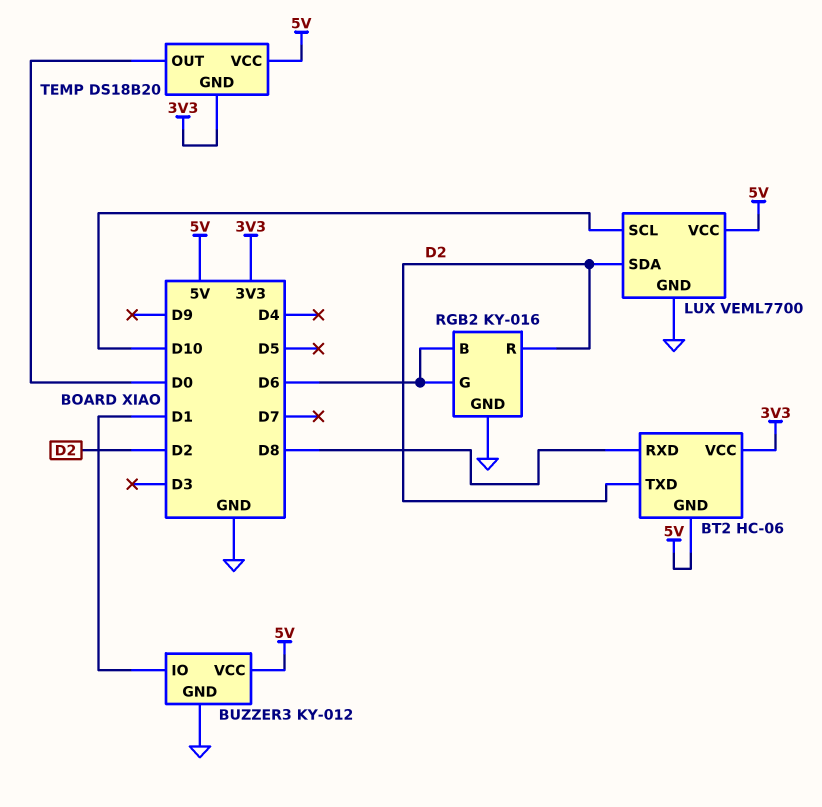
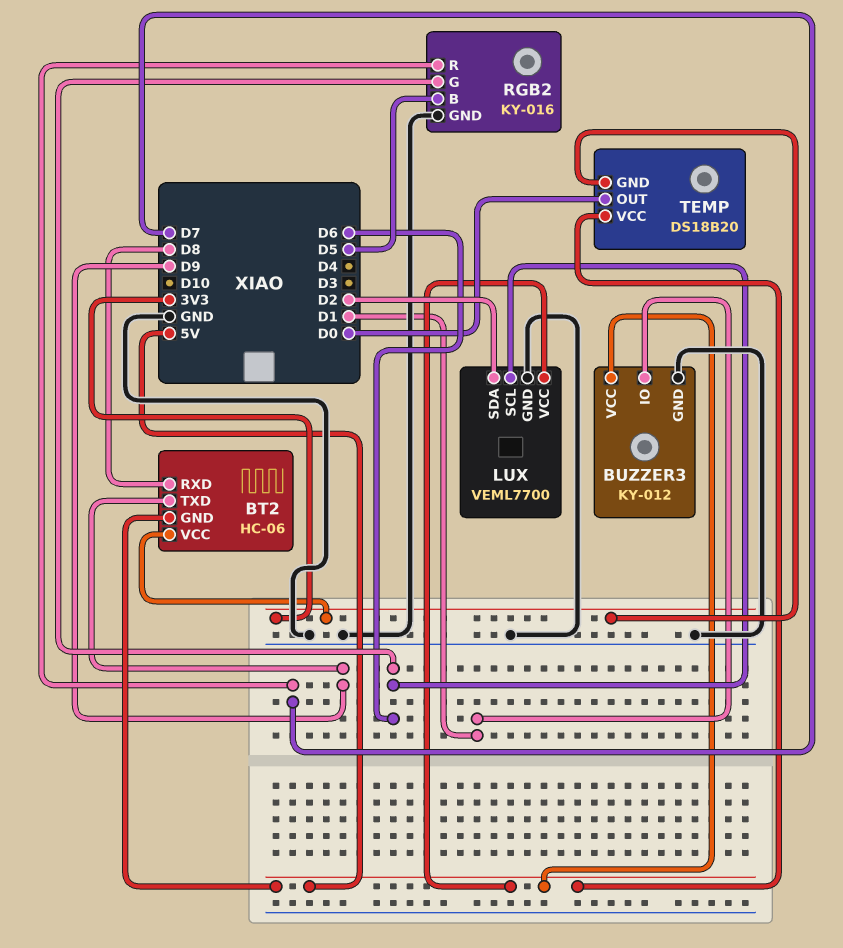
BT2 pin TXD: D2 -> D9
LUX pin SCL: D10 -> D6
RGB2 pin B: D6 -> D5
RGB2 pin R: D2 -> D7

